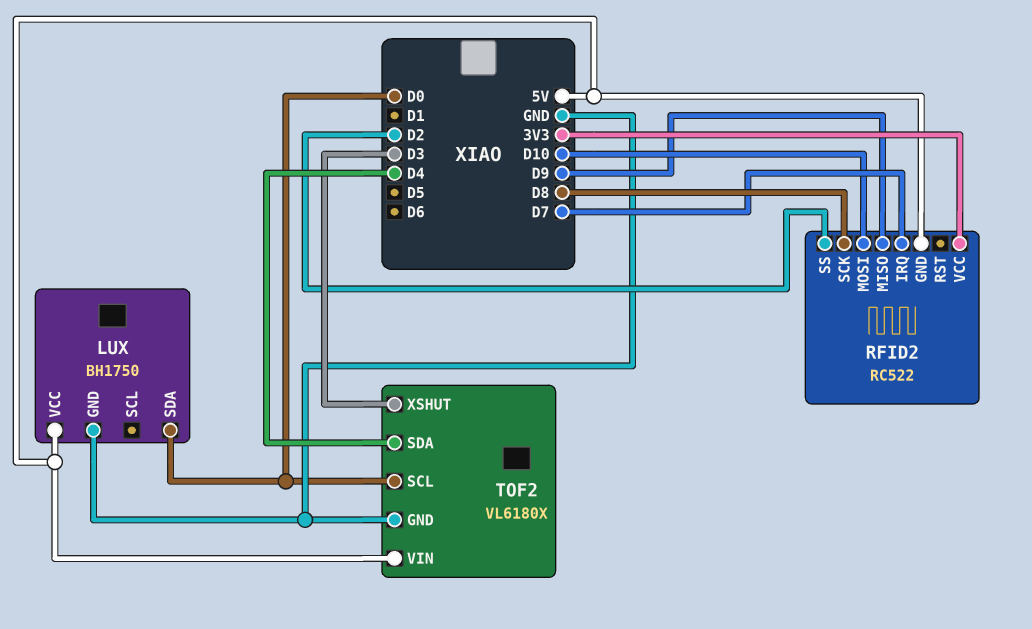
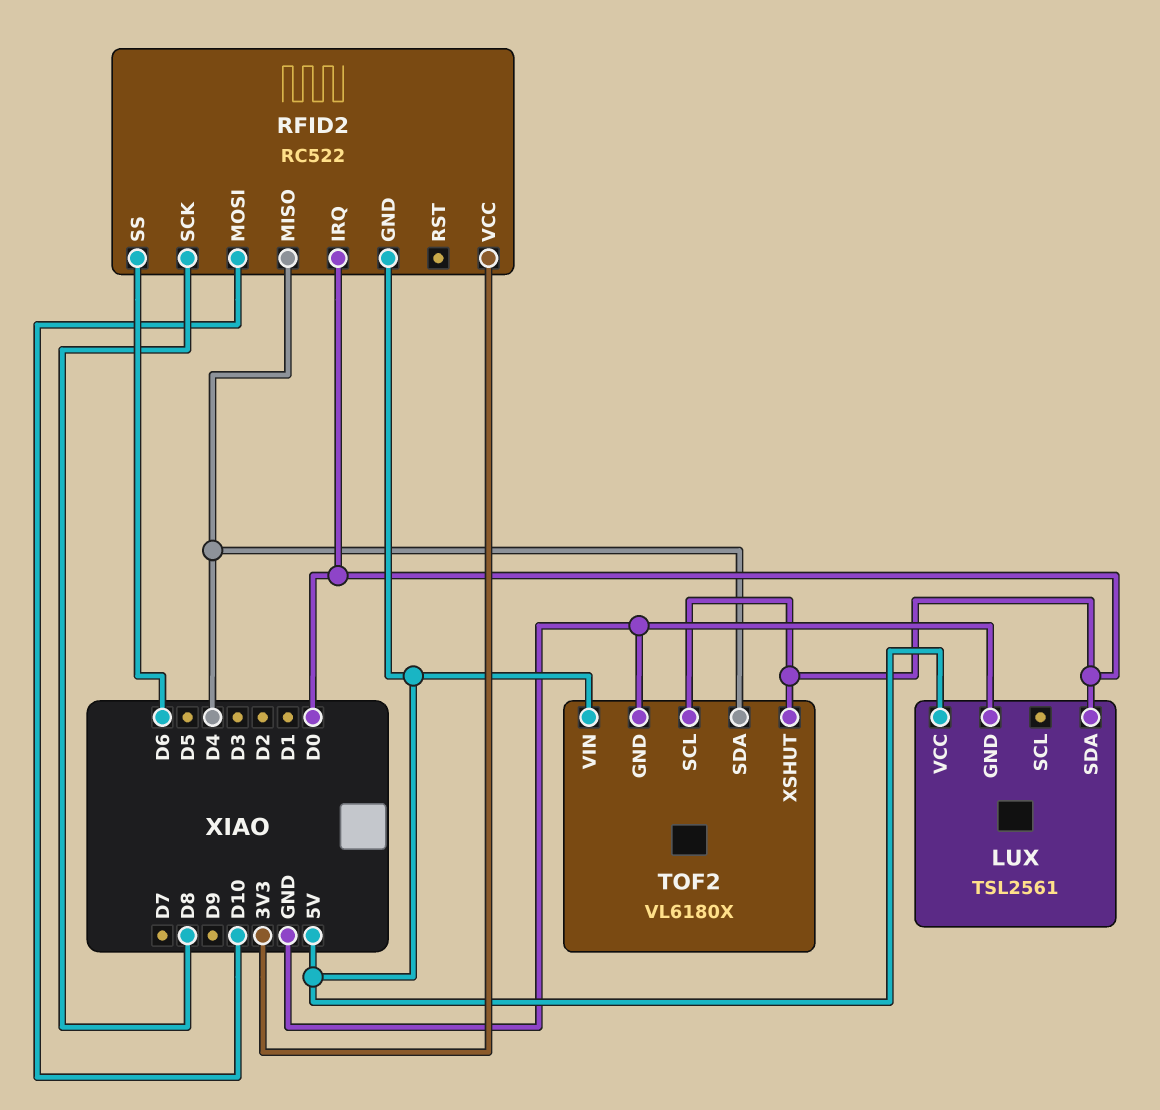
LUX: BH1750 -> TSL2561
RFID2 pin IRQ: D7 -> D0
RFID2 pin MISO: D9 -> D4
RFID2 pin SS: D2 -> D6
TOF2 pin XSHUT: D3 -> D0

